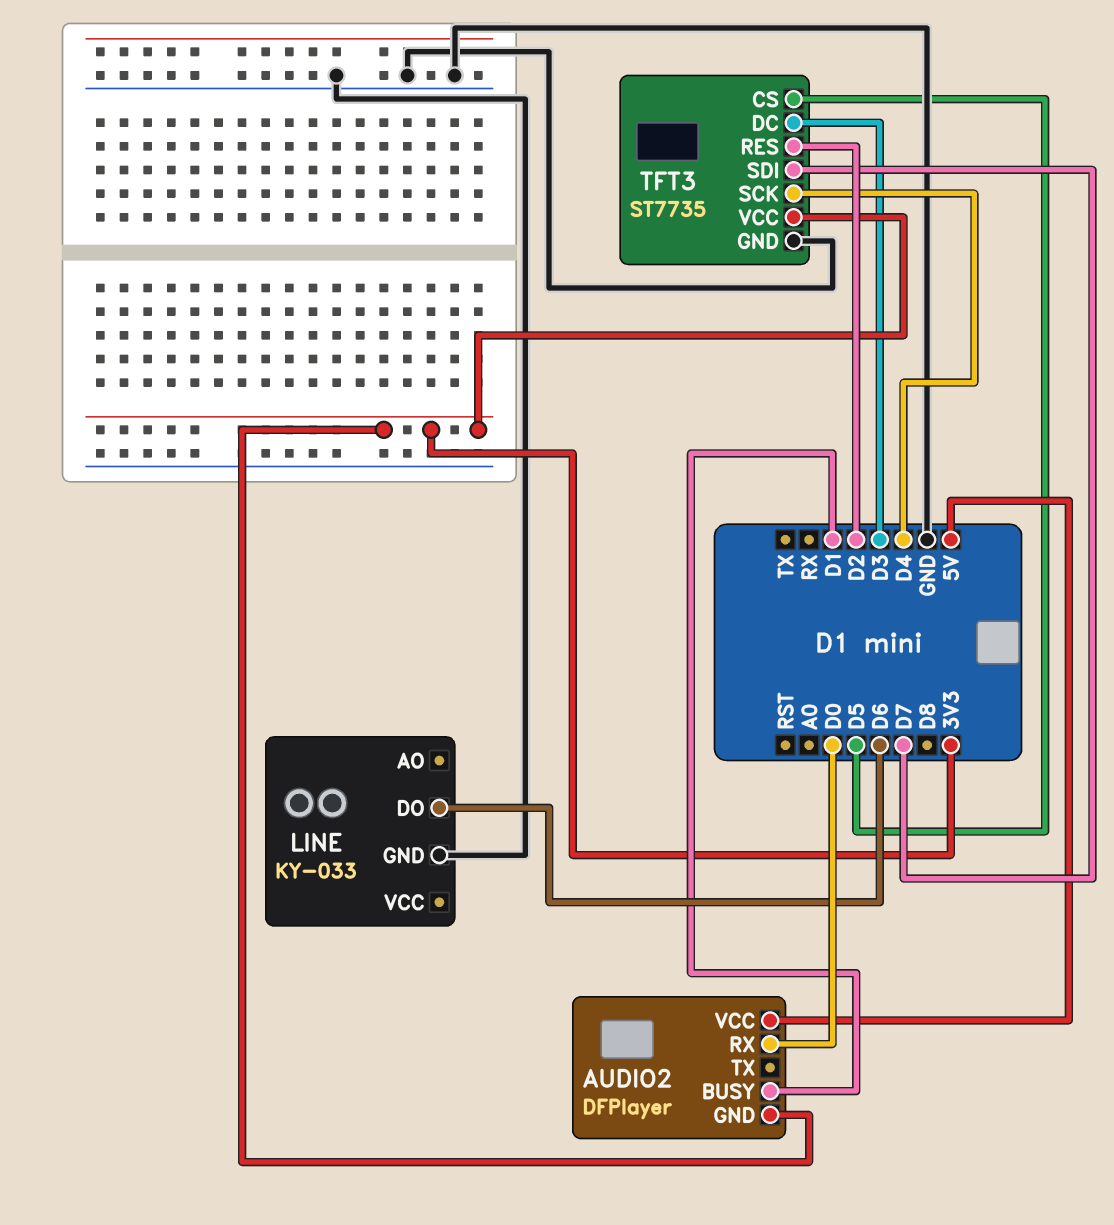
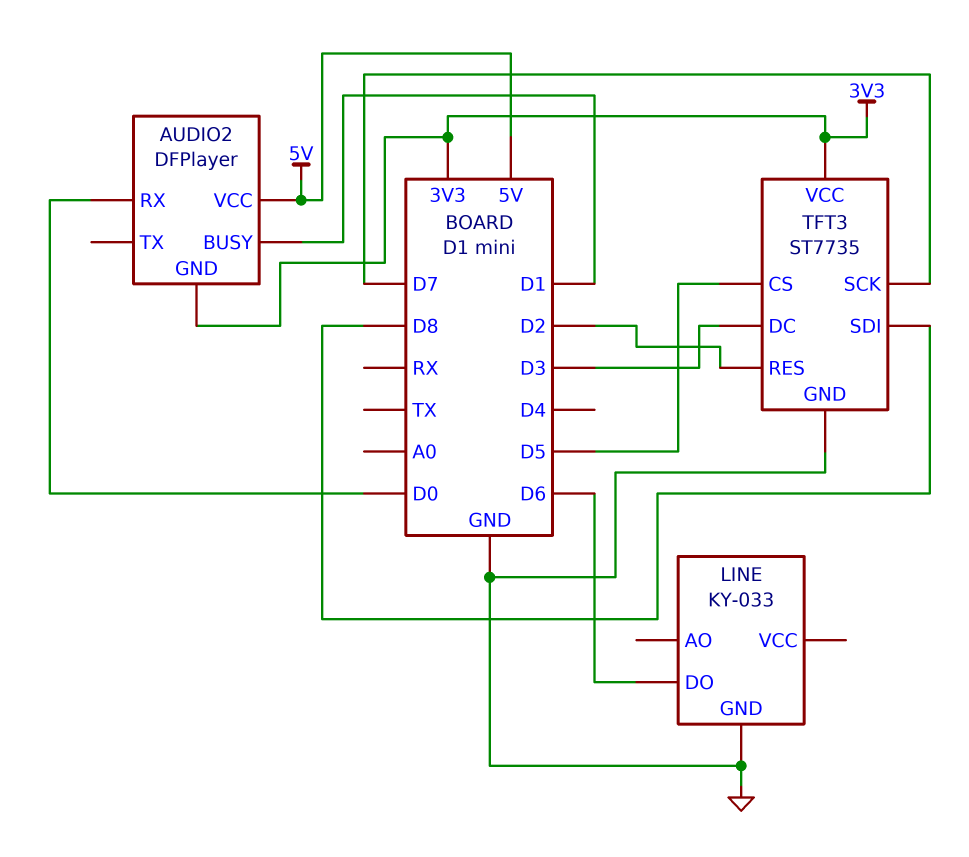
TFT3 pin SCK: D4 -> D7
TFT3 pin SDI: D7 -> D8

